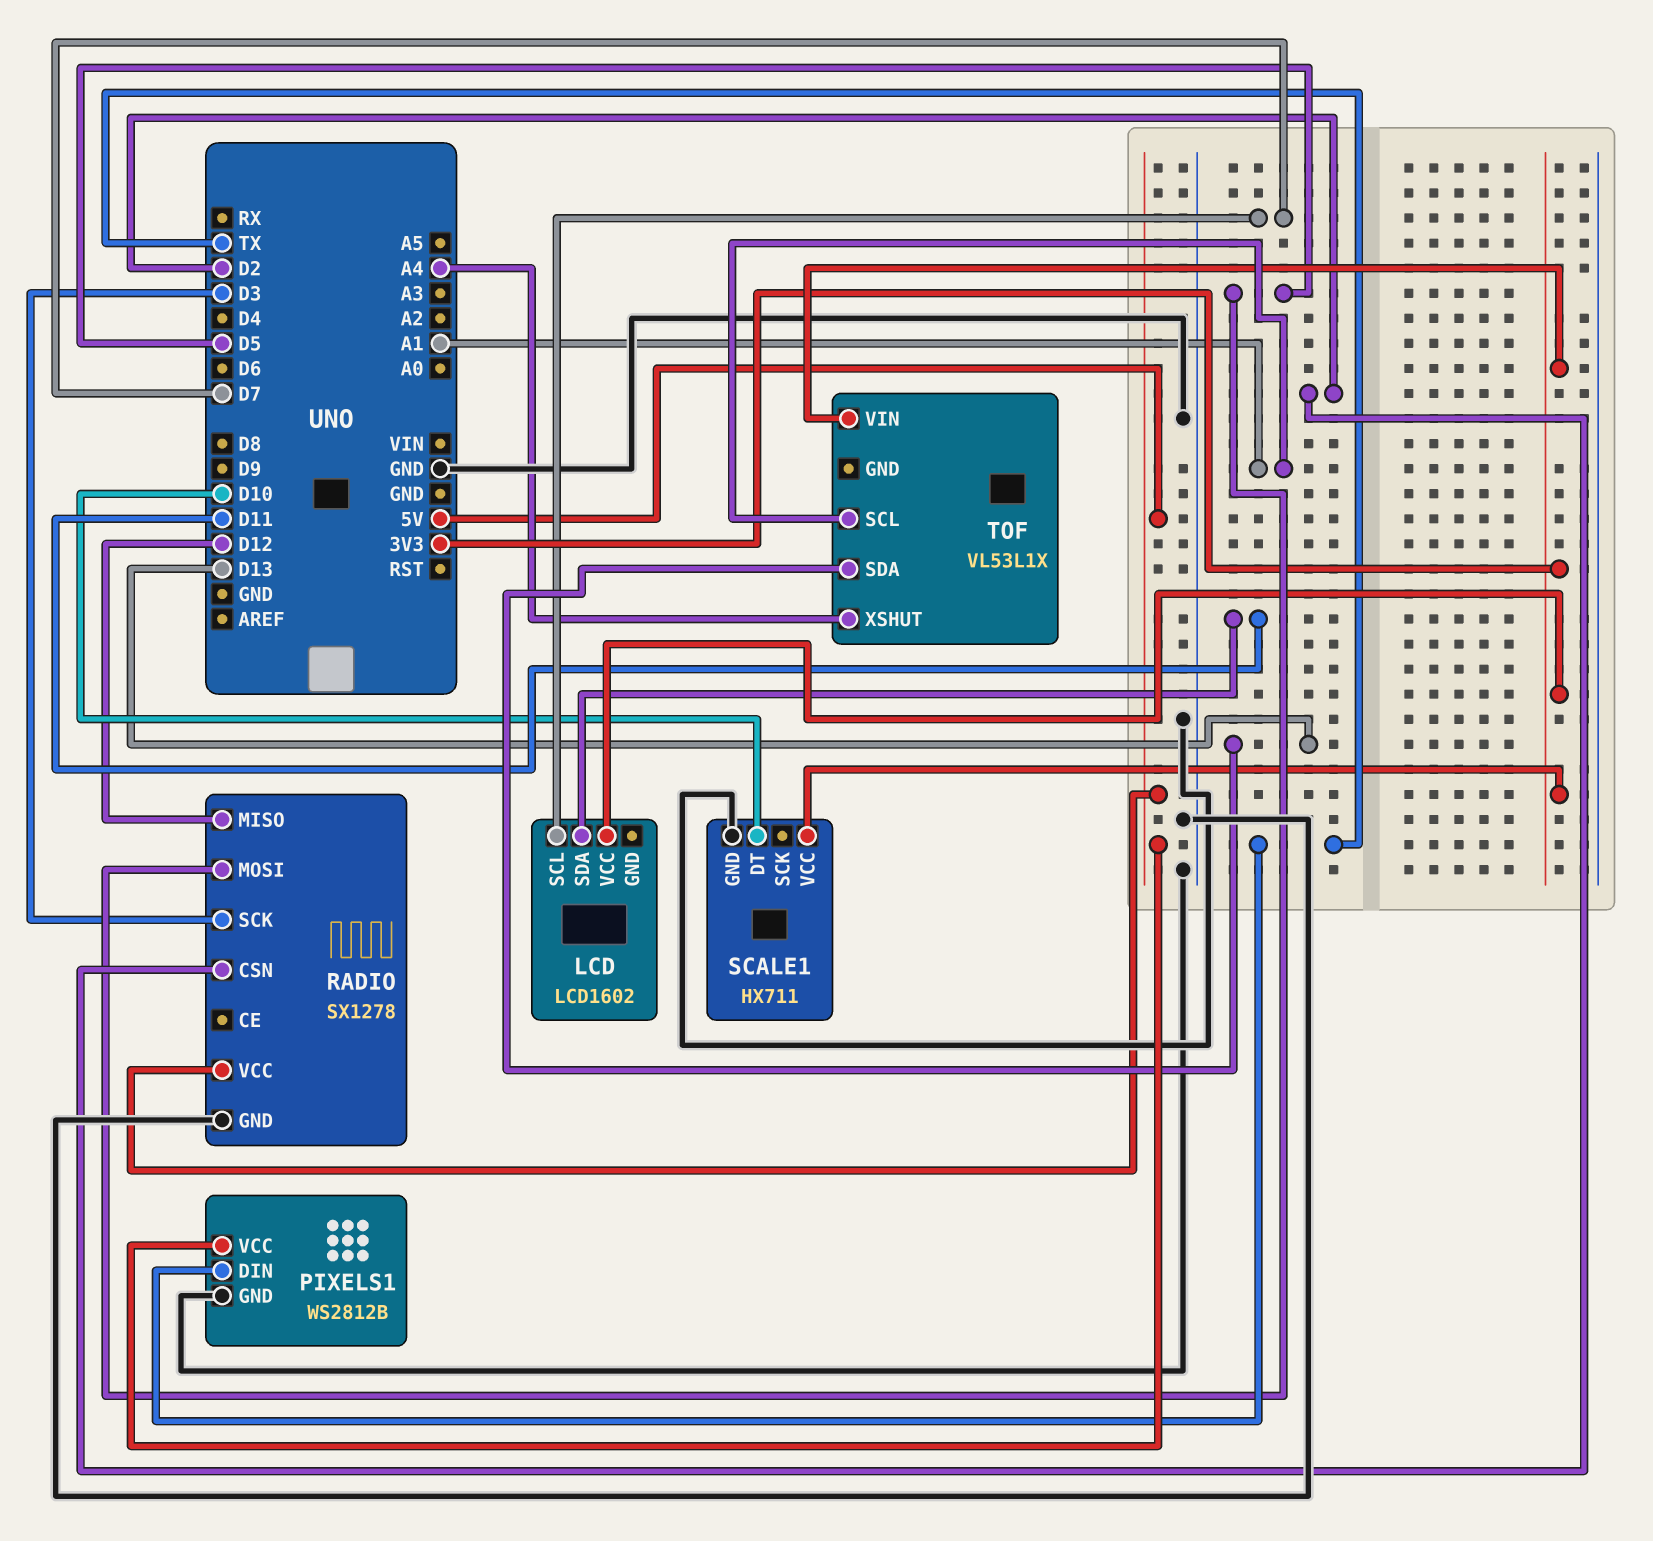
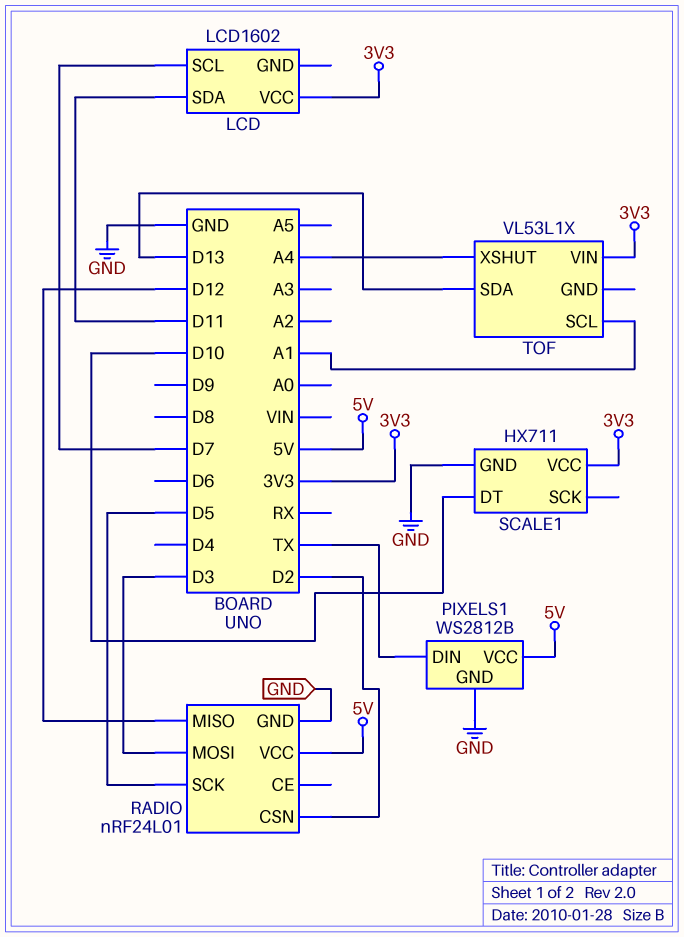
RADIO: SX1278 -> nRF24L01
RADIO pin MOSI: D5 -> D3
RADIO pin SCK: D3 -> D5

